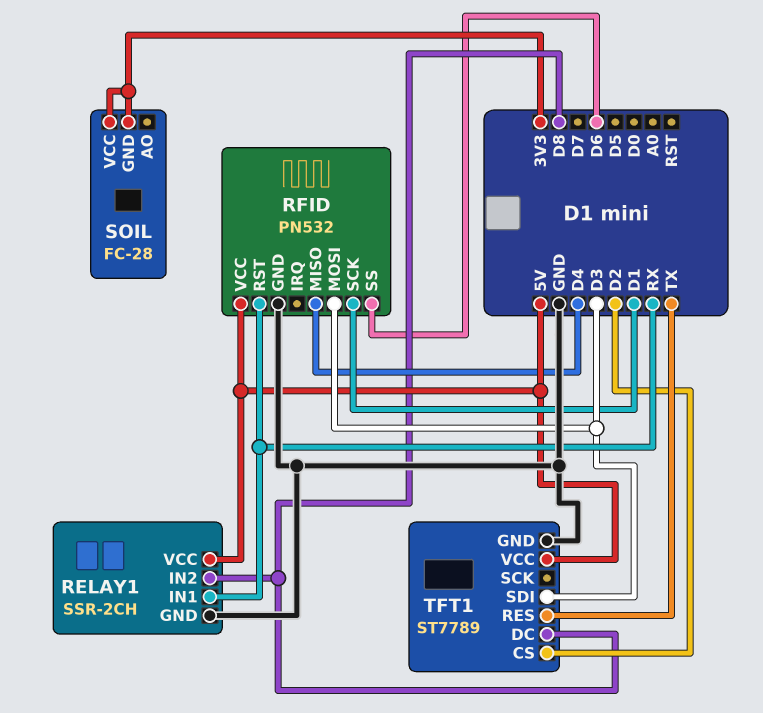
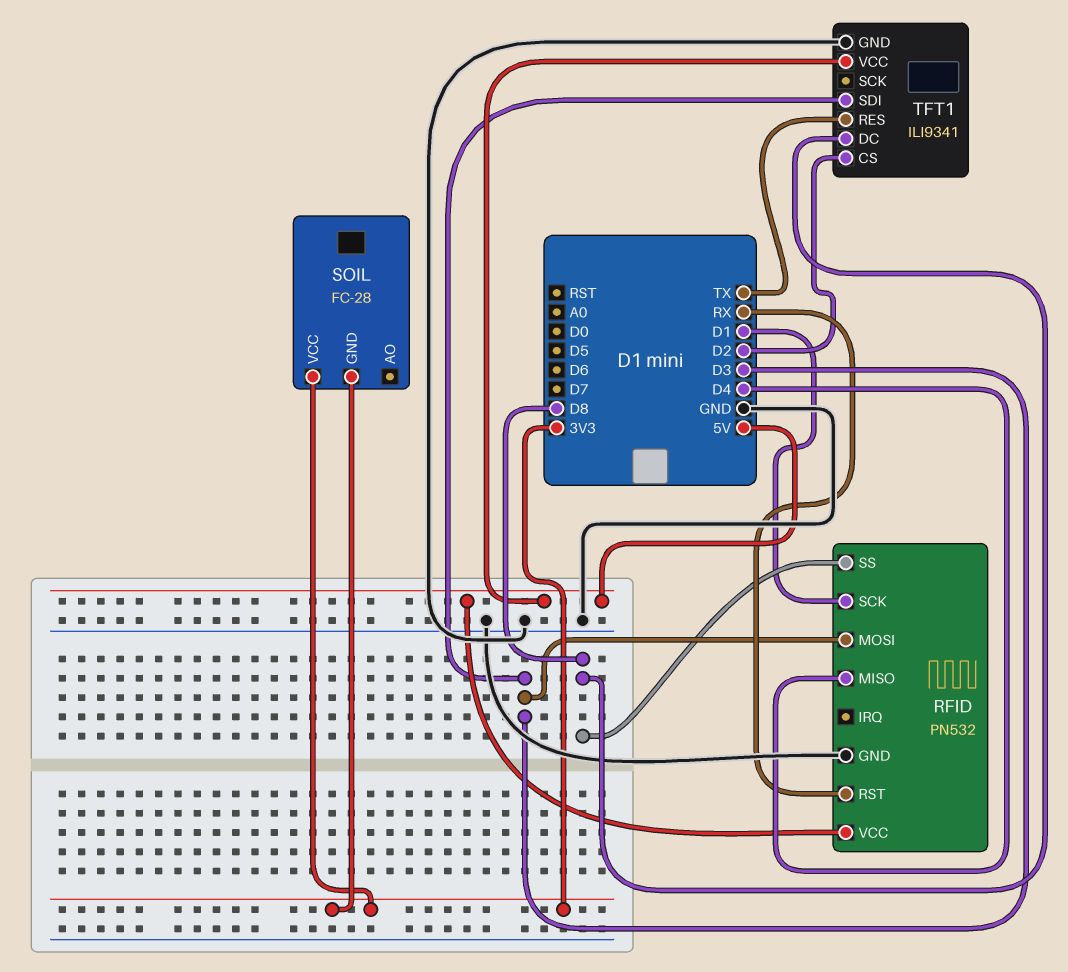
RELAY1: SSR-2CH -> none
RELAY1 pin GND: GND -> none
RELAY1 pin IN1: RX -> none
RELAY1 pin IN2: D8 -> none
RELAY1 pin VCC: 5V -> none
RFID pin SS: D6 -> D8
TFT1: ST7789 -> ILI9341

